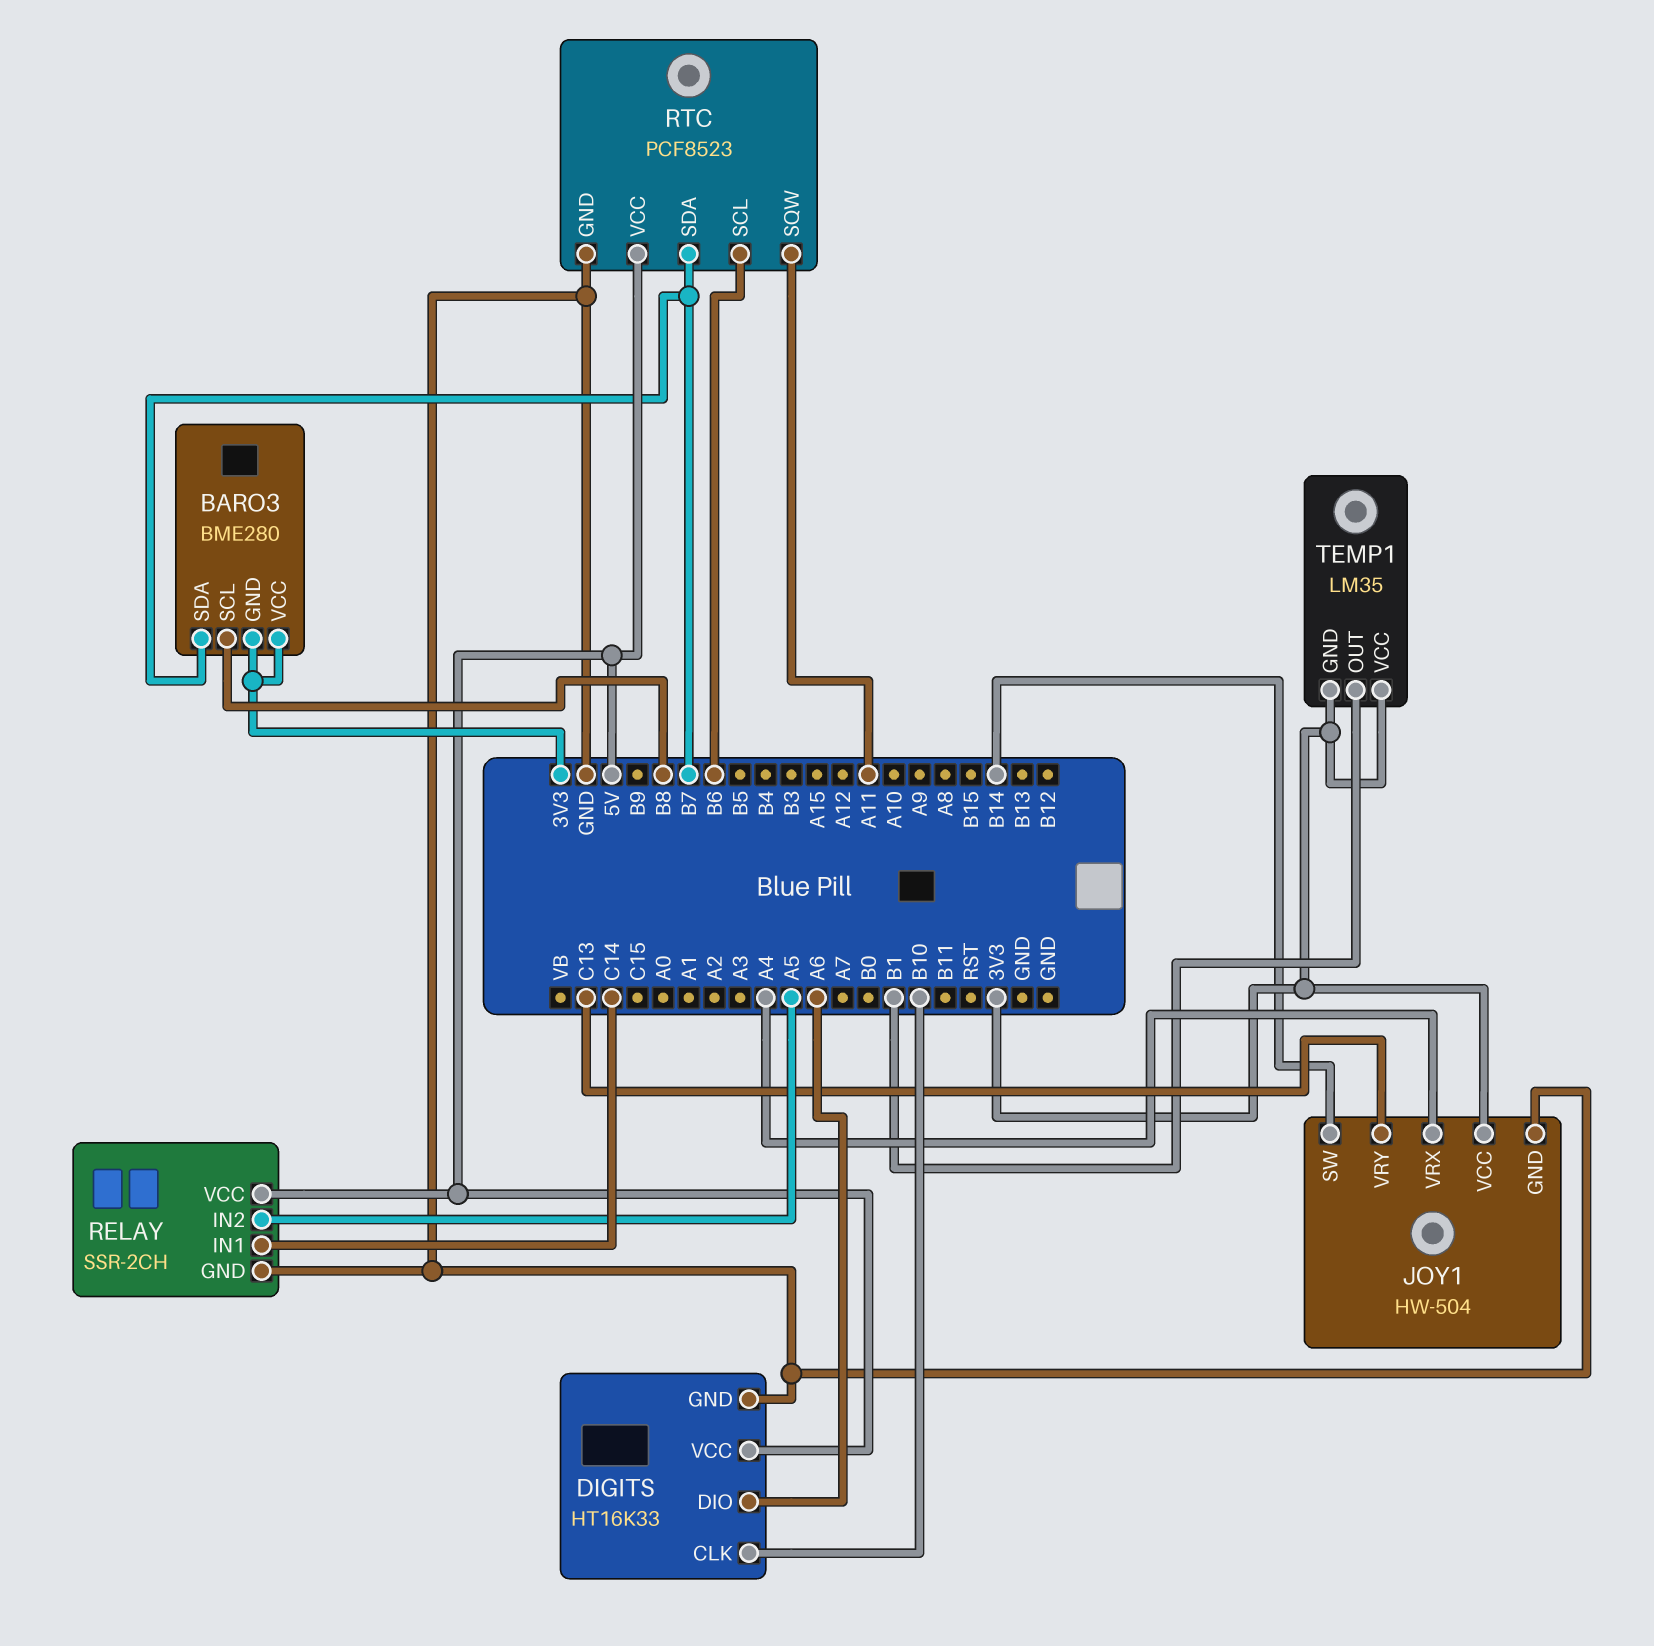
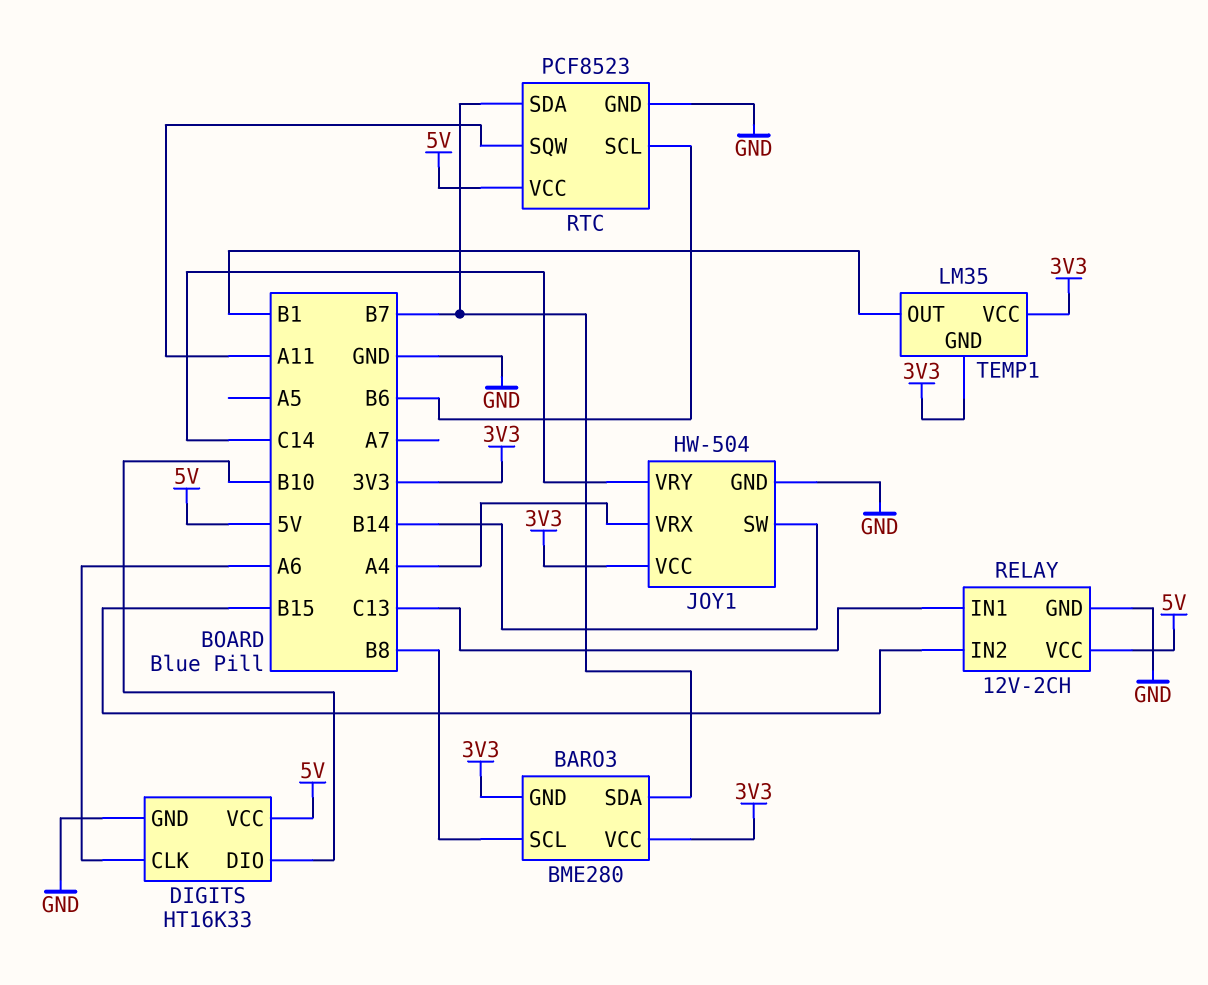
DIGITS pin CLK: B10 -> A6
DIGITS pin DIO: A6 -> B10
JOY1 pin VRY: C13 -> C14
RELAY: SSR-2CH -> 12V-2CH
RELAY pin IN1: C14 -> C13
RELAY pin IN2: A5 -> B15

